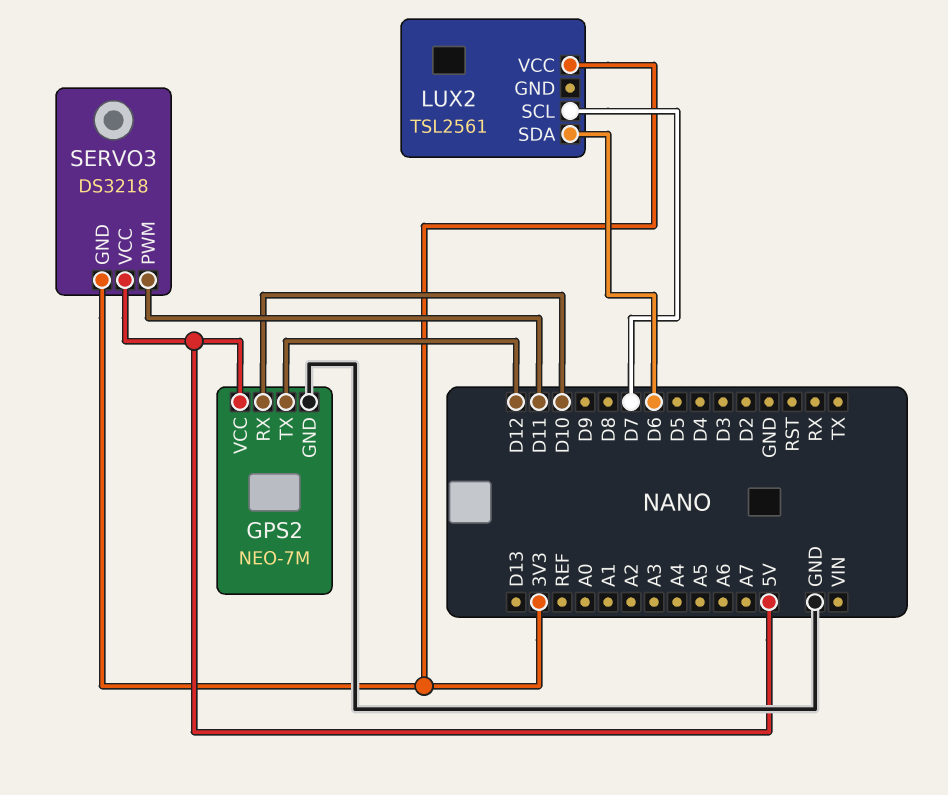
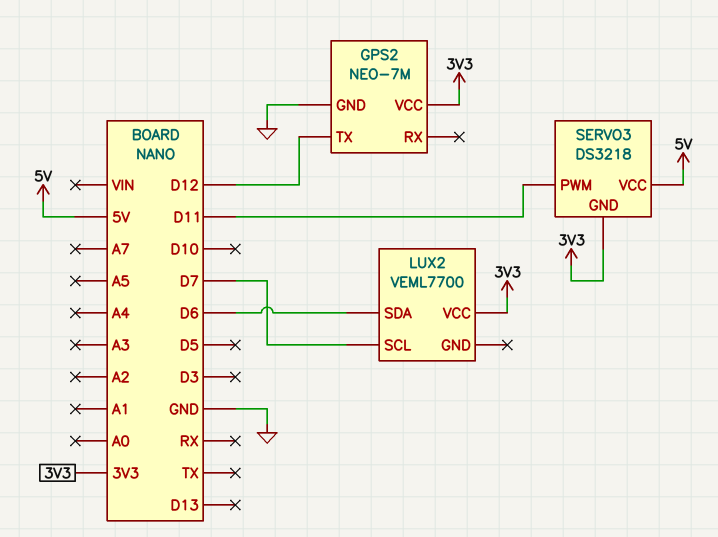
GPS2 pin RX: D10 -> none
GPS2 pin VCC: 5V -> 3V3
LUX2: TSL2561 -> VEML7700

